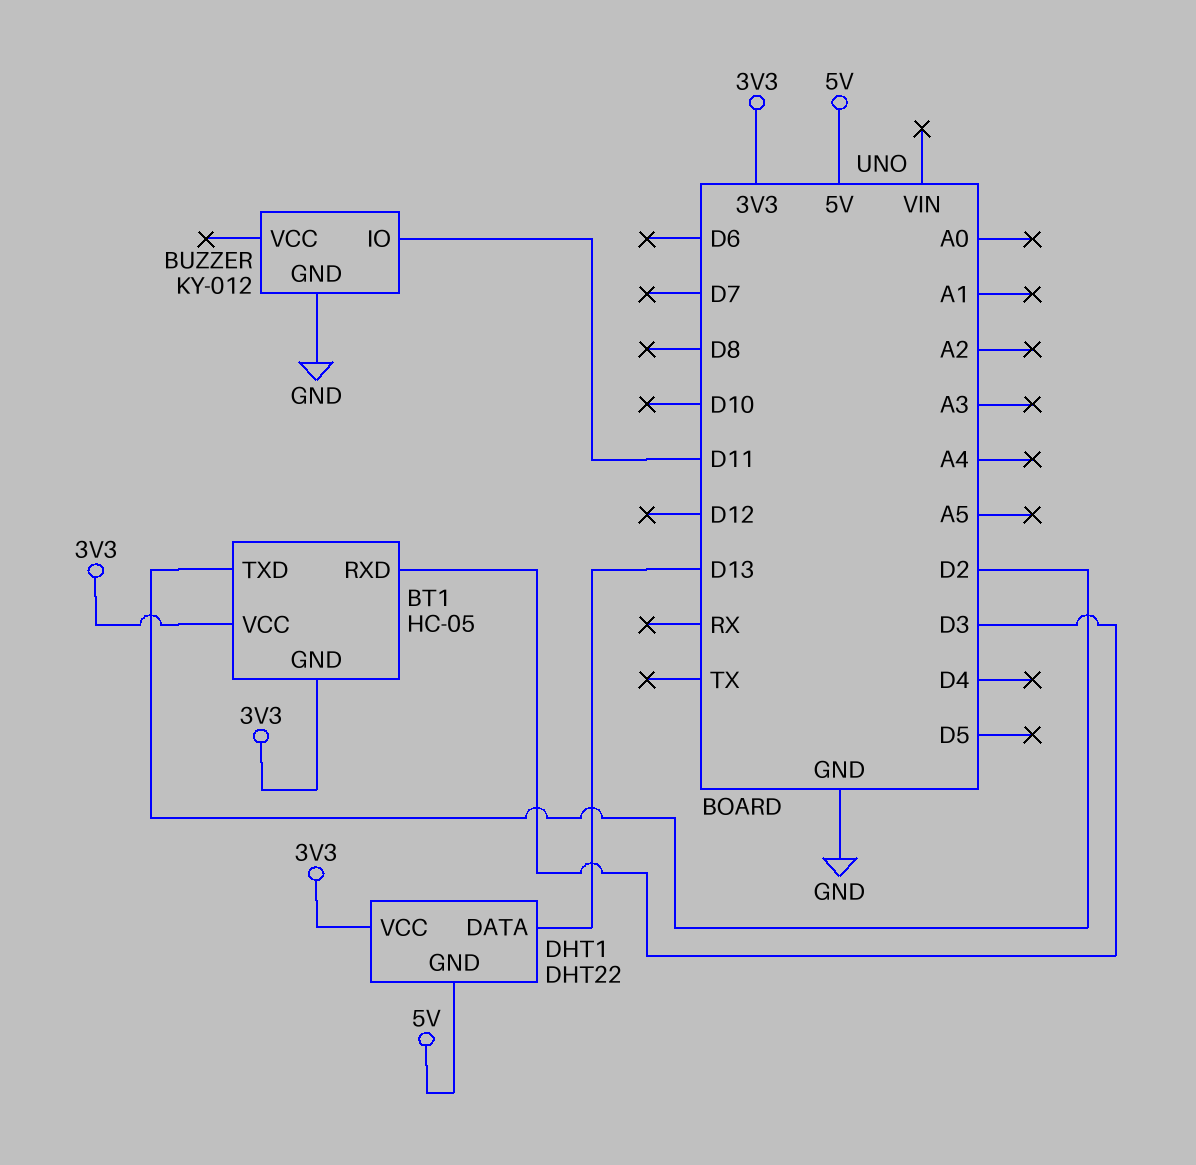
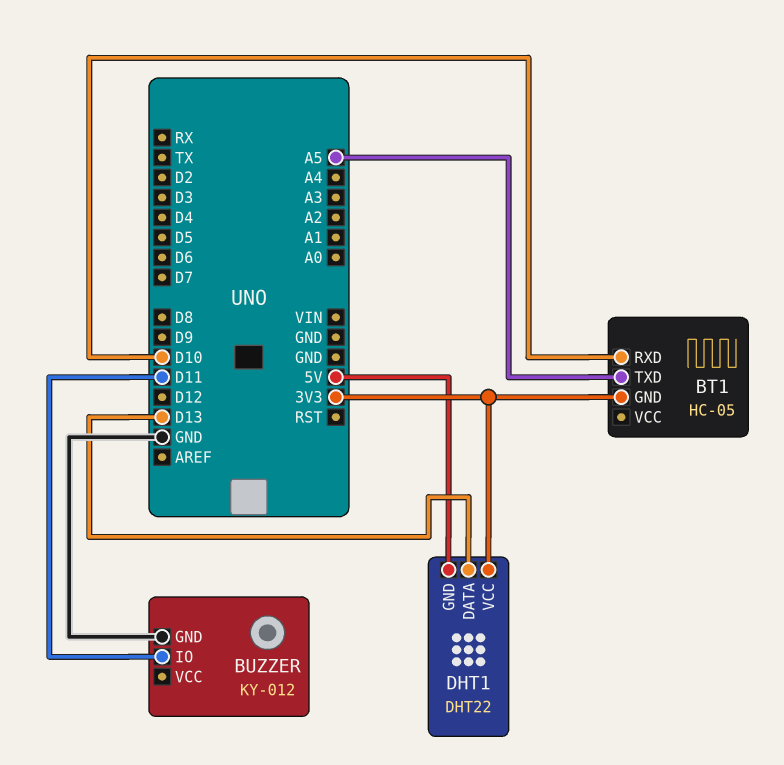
BT1 pin RXD: D3 -> D10
BT1 pin TXD: D2 -> A5
BT1 pin VCC: 3V3 -> none

